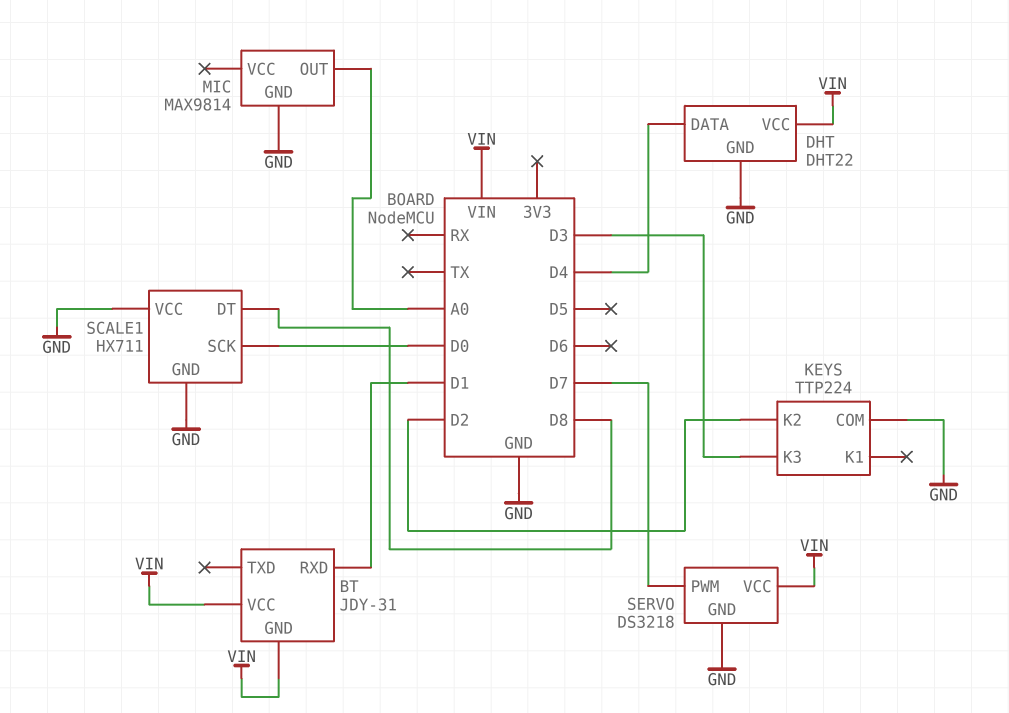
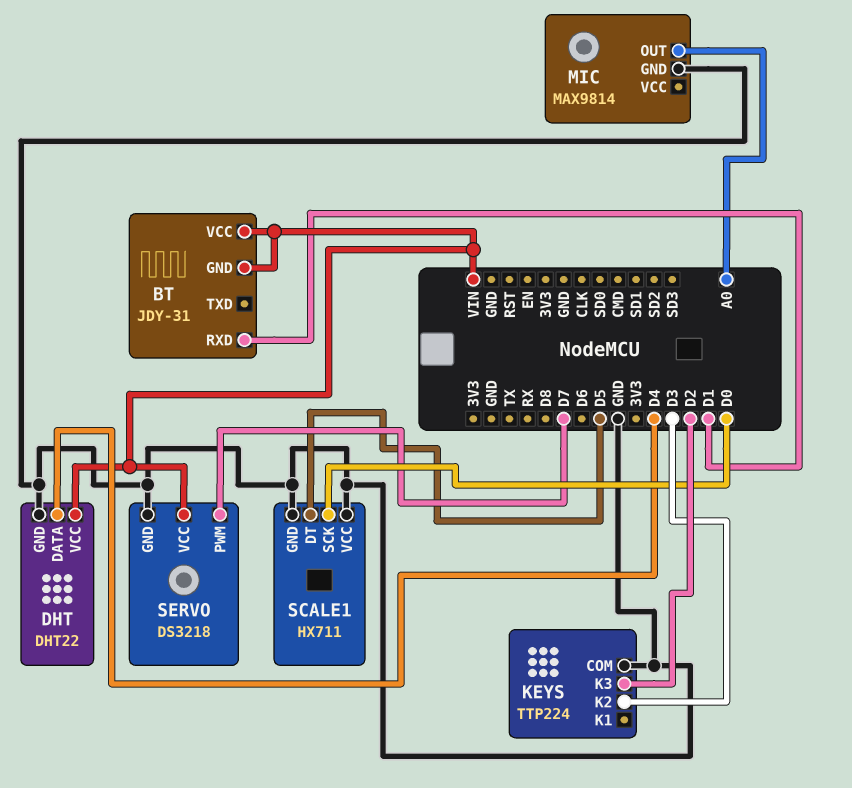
KEYS pin K2: D2 -> D3
KEYS pin K3: D3 -> D2
SCALE1 pin DT: D8 -> D5

